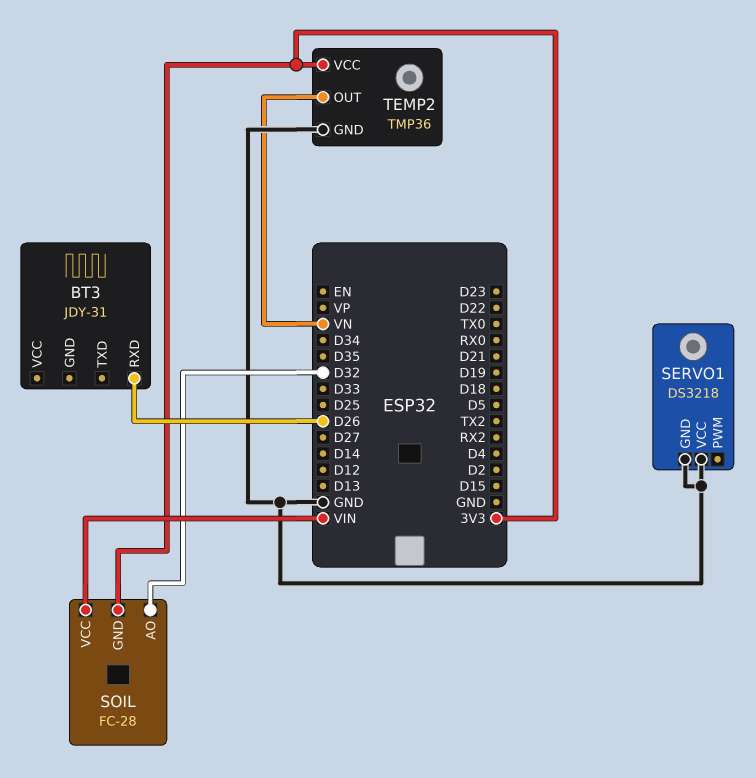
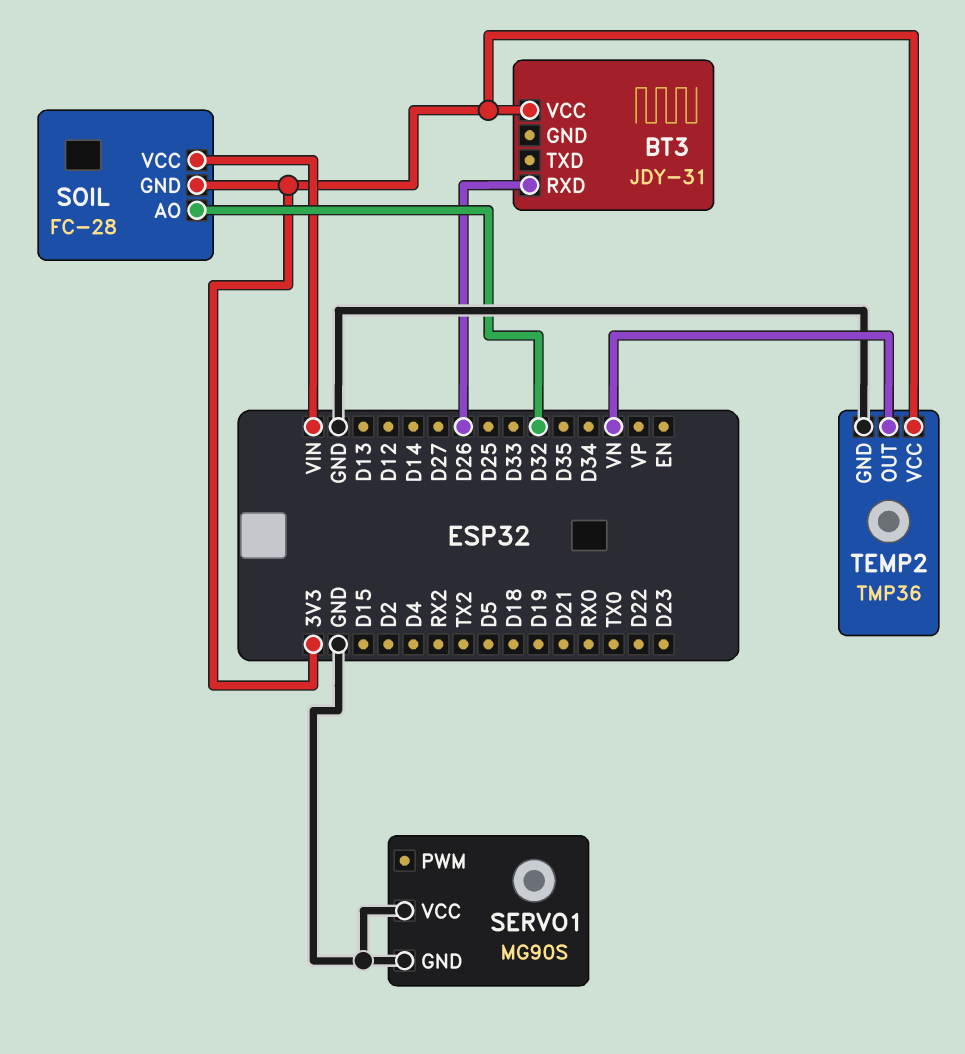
BT3 pin VCC: none -> 3V3
SERVO1: DS3218 -> MG90S

